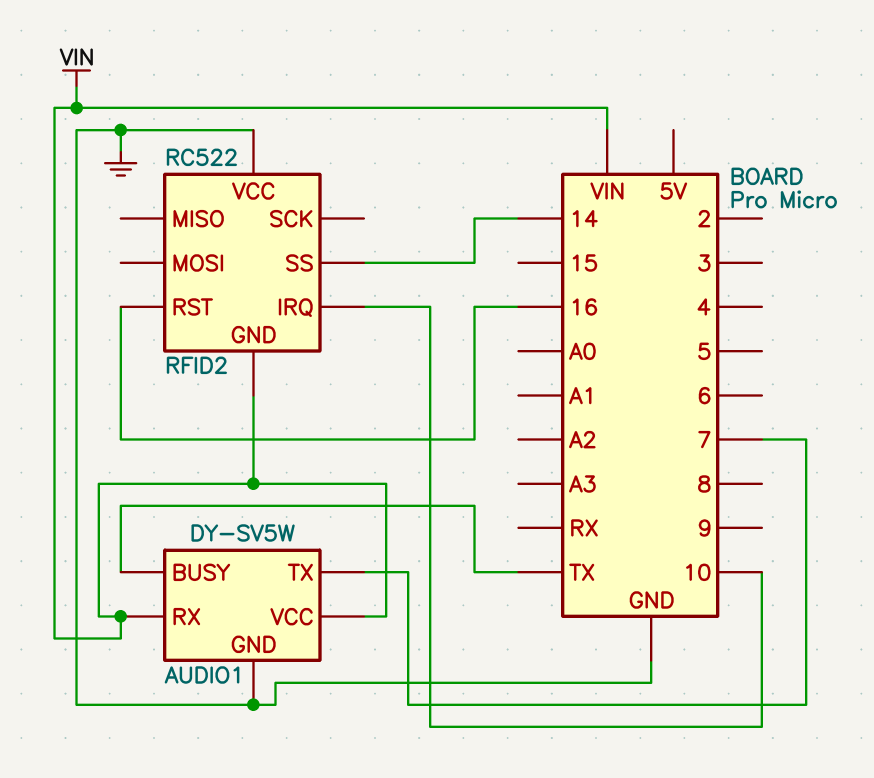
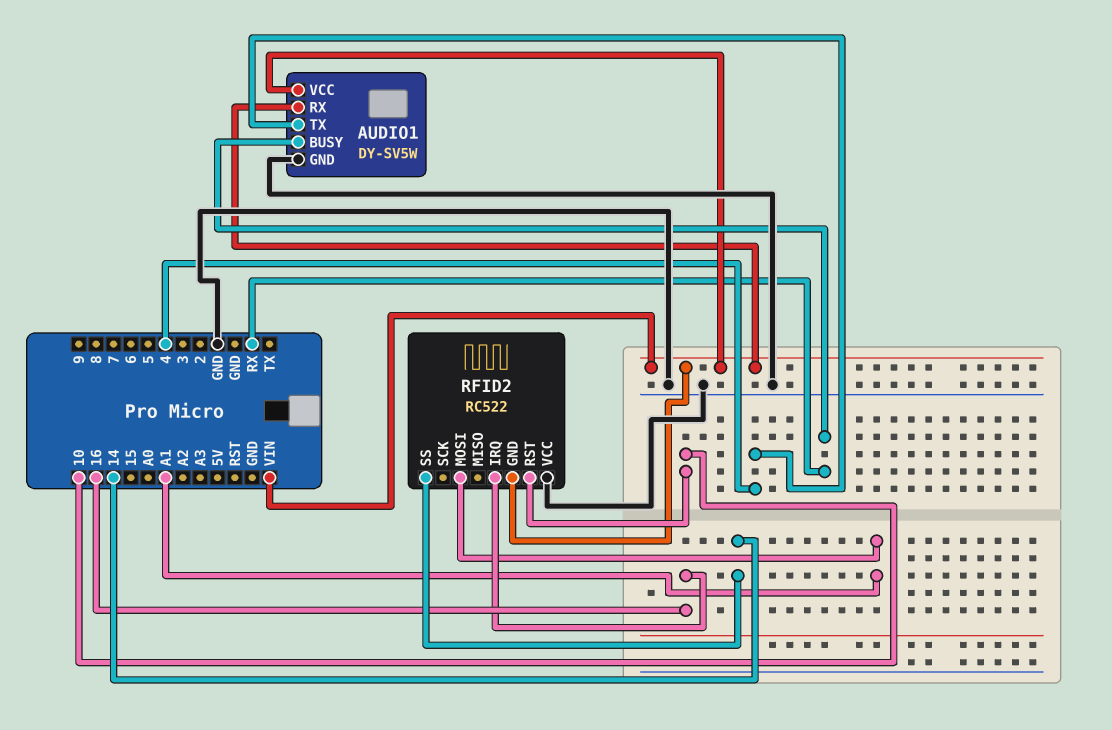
AUDIO1 pin BUSY: TX -> RX
AUDIO1 pin TX: 7 -> 4
RFID2 pin IRQ: 10 -> 16
RFID2 pin MOSI: none -> A1
RFID2 pin RST: 16 -> 10

